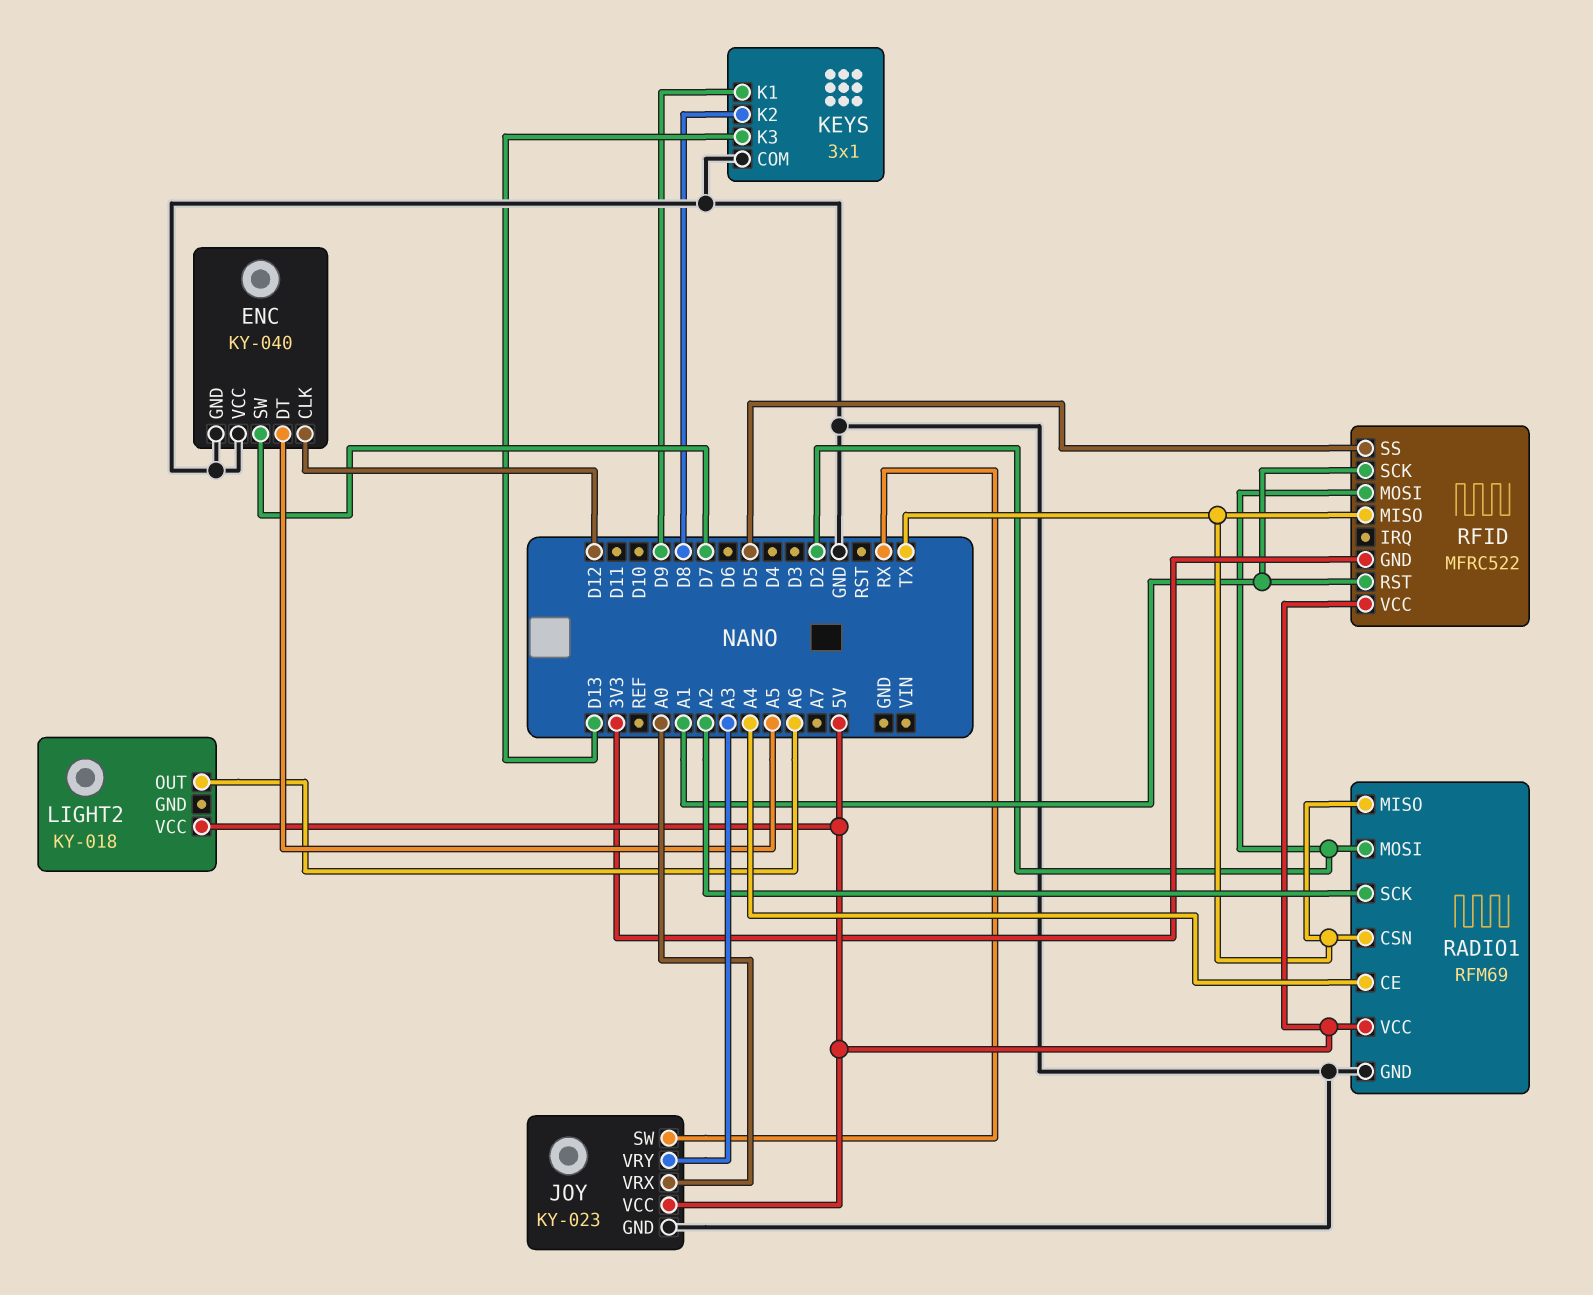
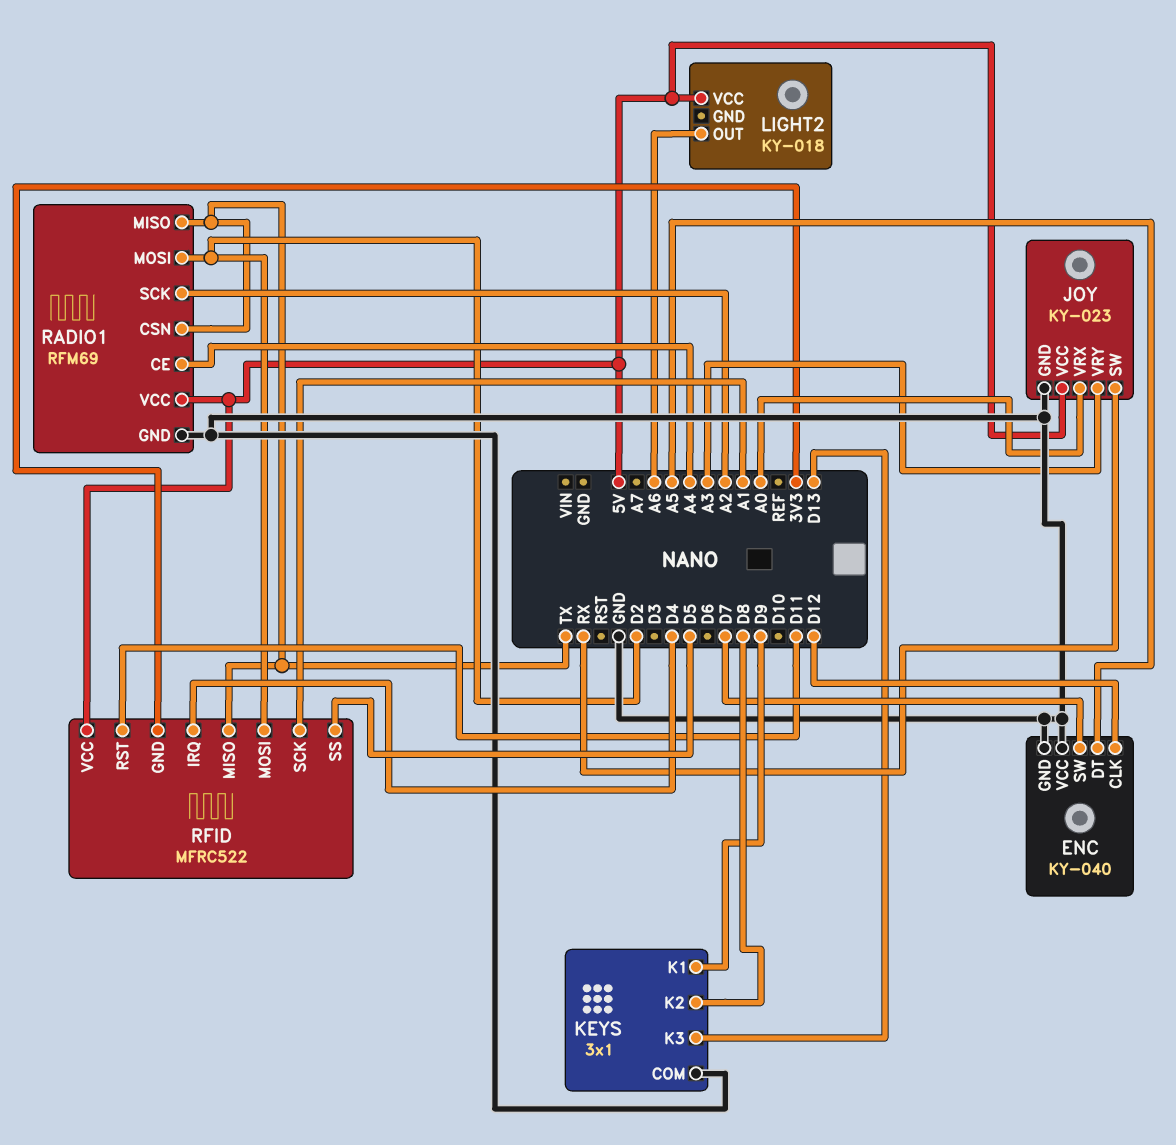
RFID pin IRQ: none -> D4
RFID pin RST: A1 -> D11

